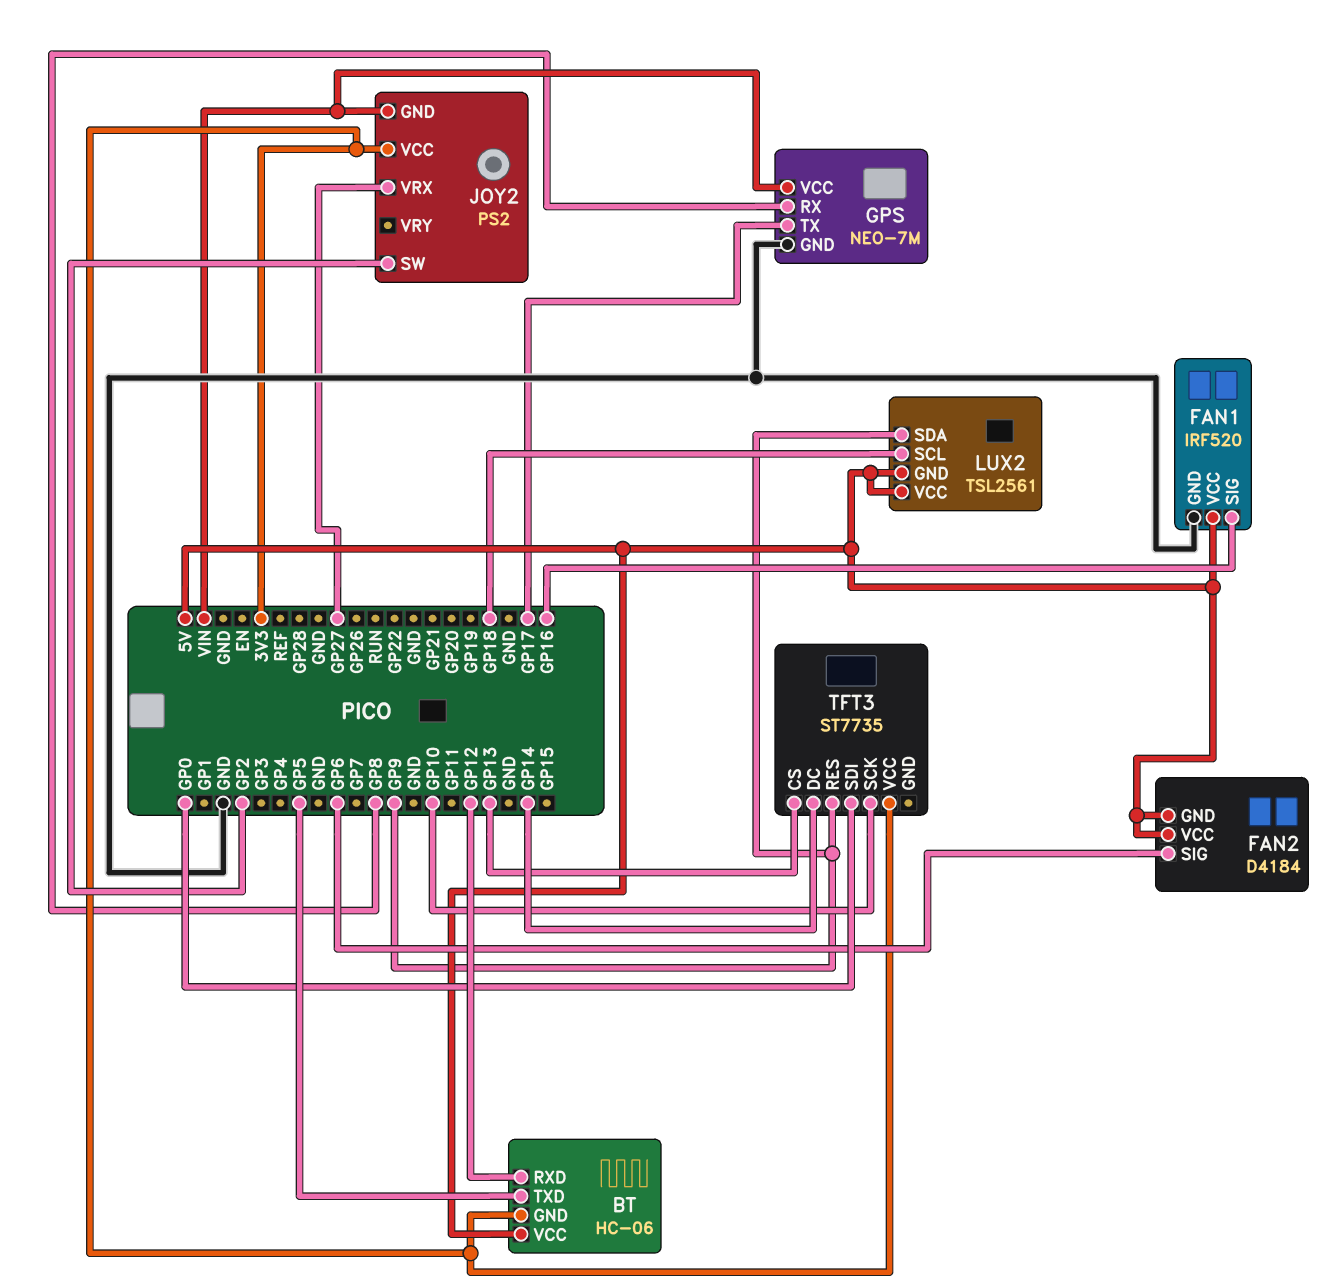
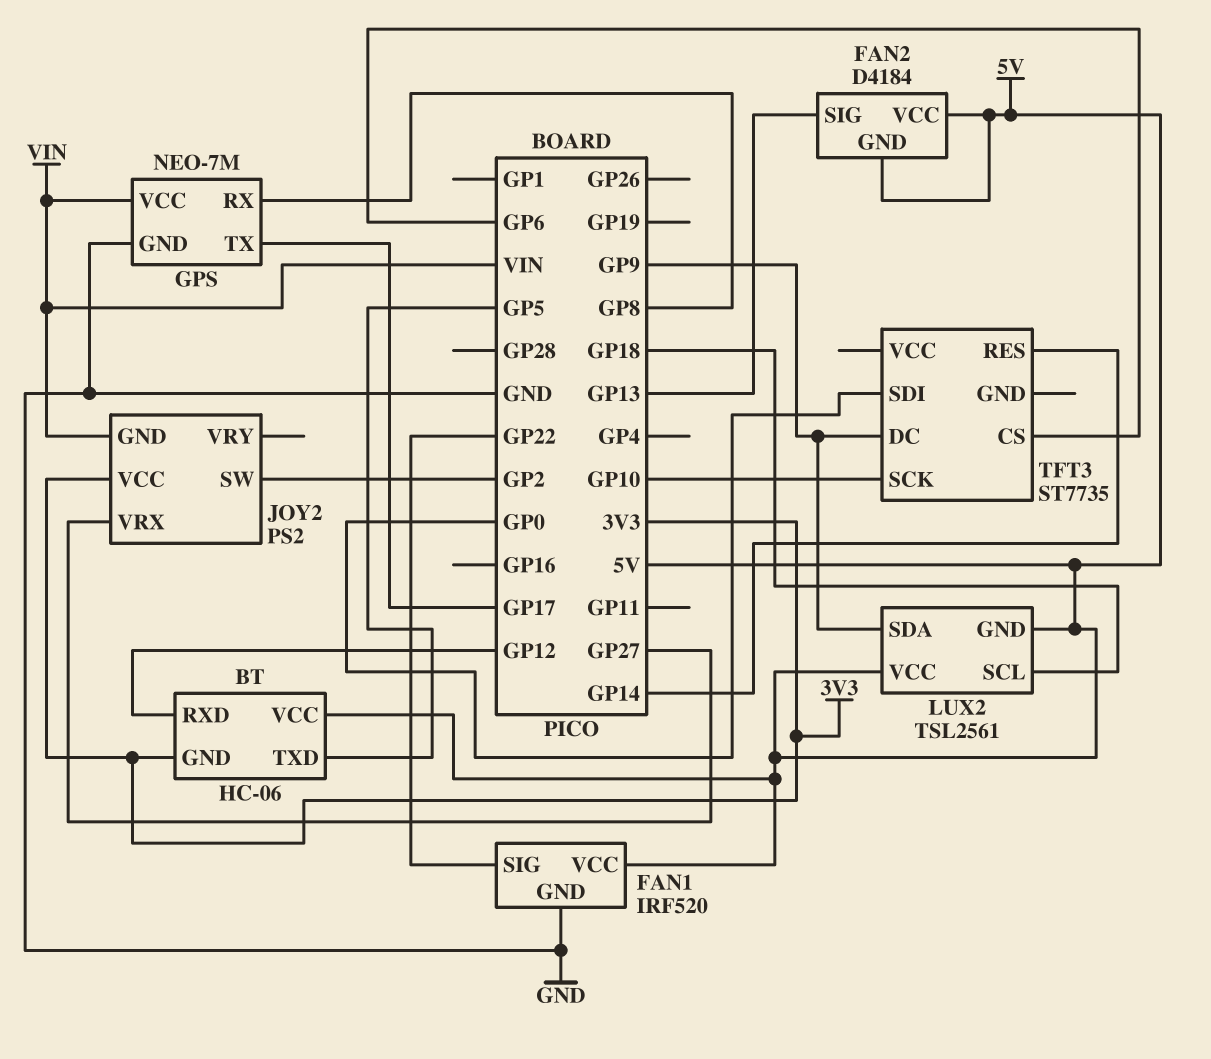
FAN1 pin SIG: GP16 -> GP22
FAN2 pin SIG: GP6 -> GP13
TFT3 pin CS: GP13 -> GP6
TFT3 pin DC: GP14 -> GP9
TFT3 pin RES: GP9 -> GP14
TFT3 pin VCC: 3V3 -> none

